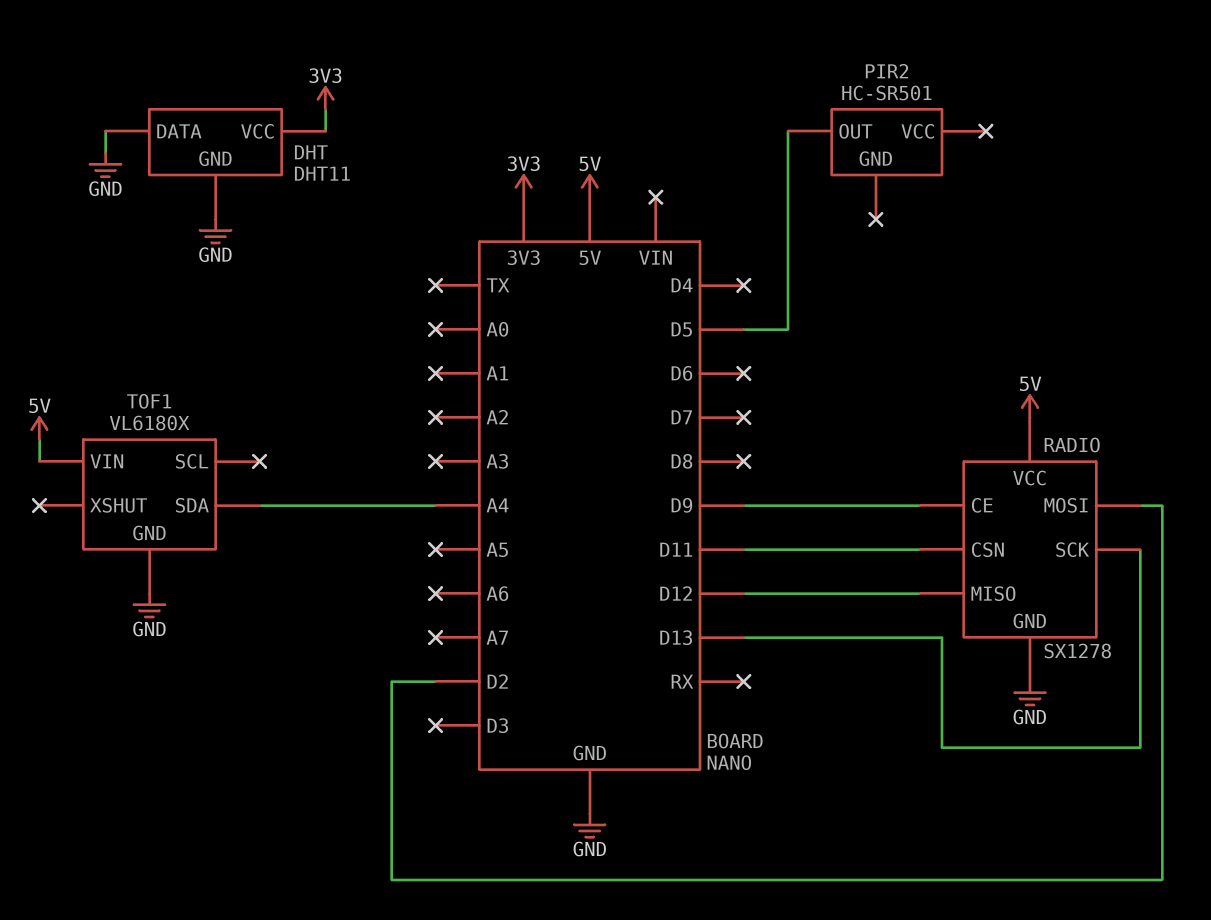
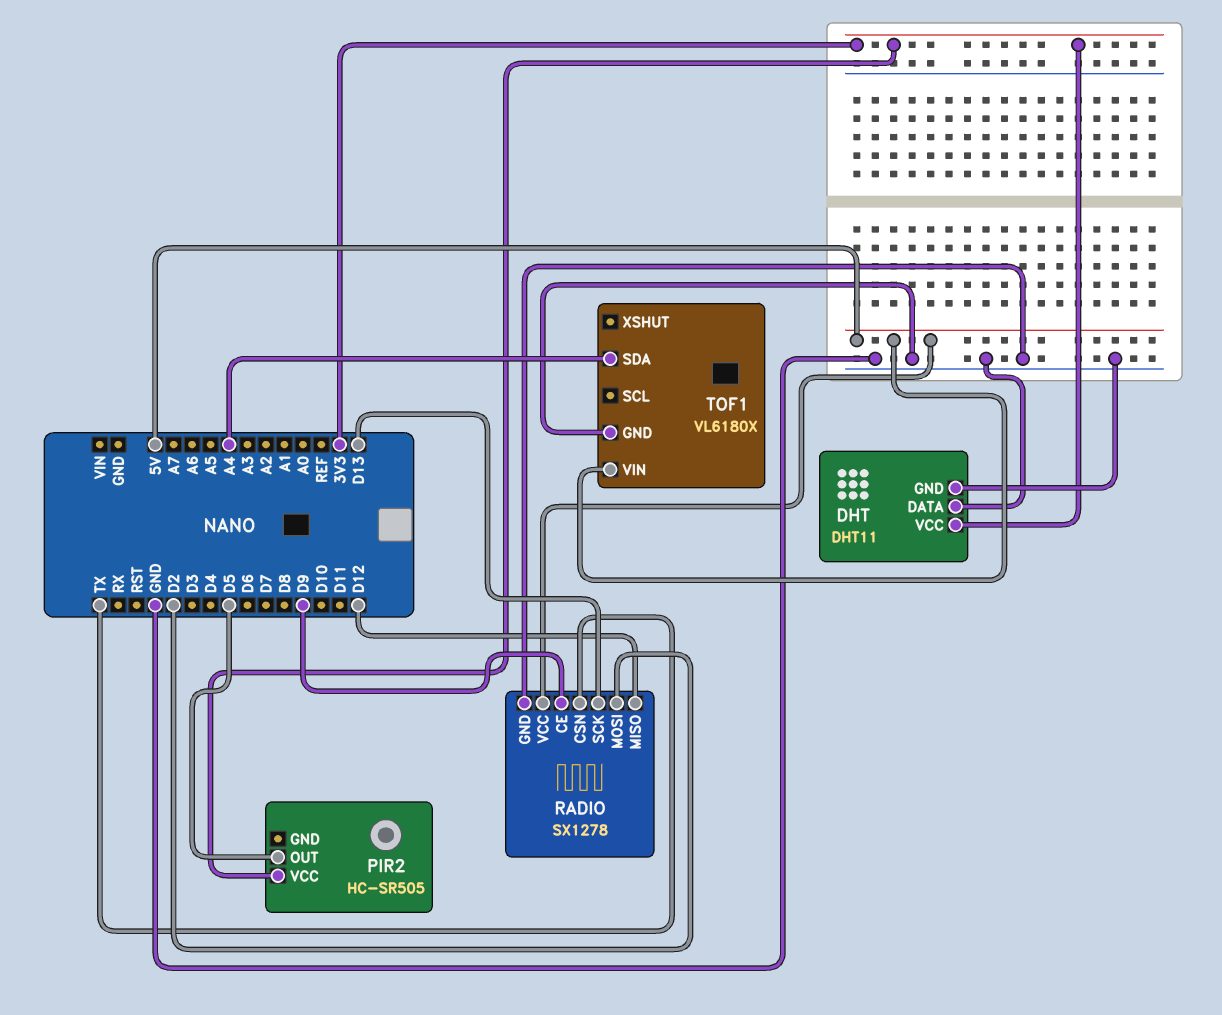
PIR2: HC-SR501 -> HC-SR505
PIR2 pin VCC: none -> 3V3
RADIO pin CSN: D11 -> TX

